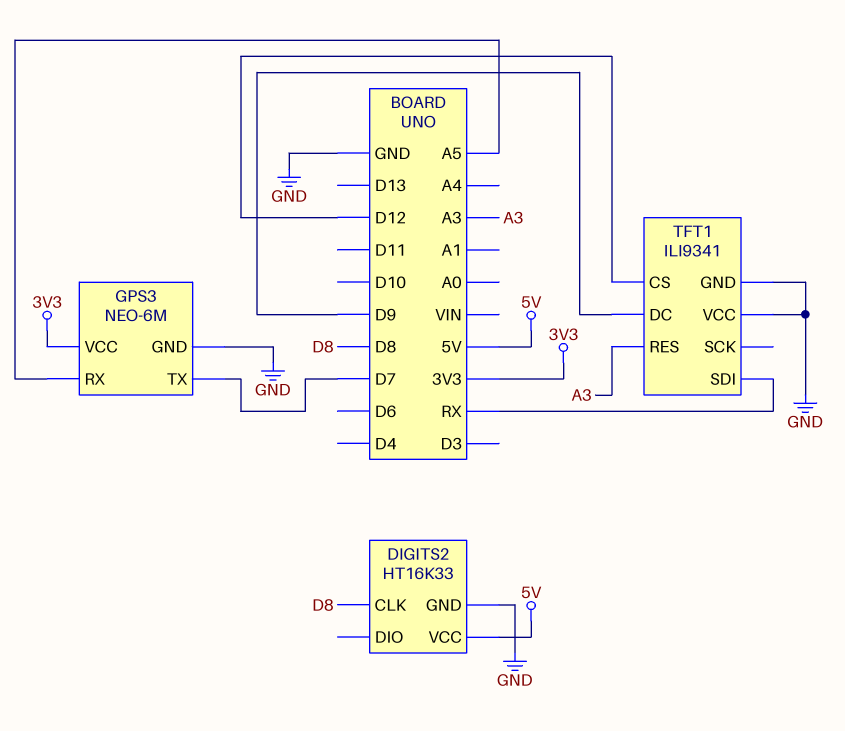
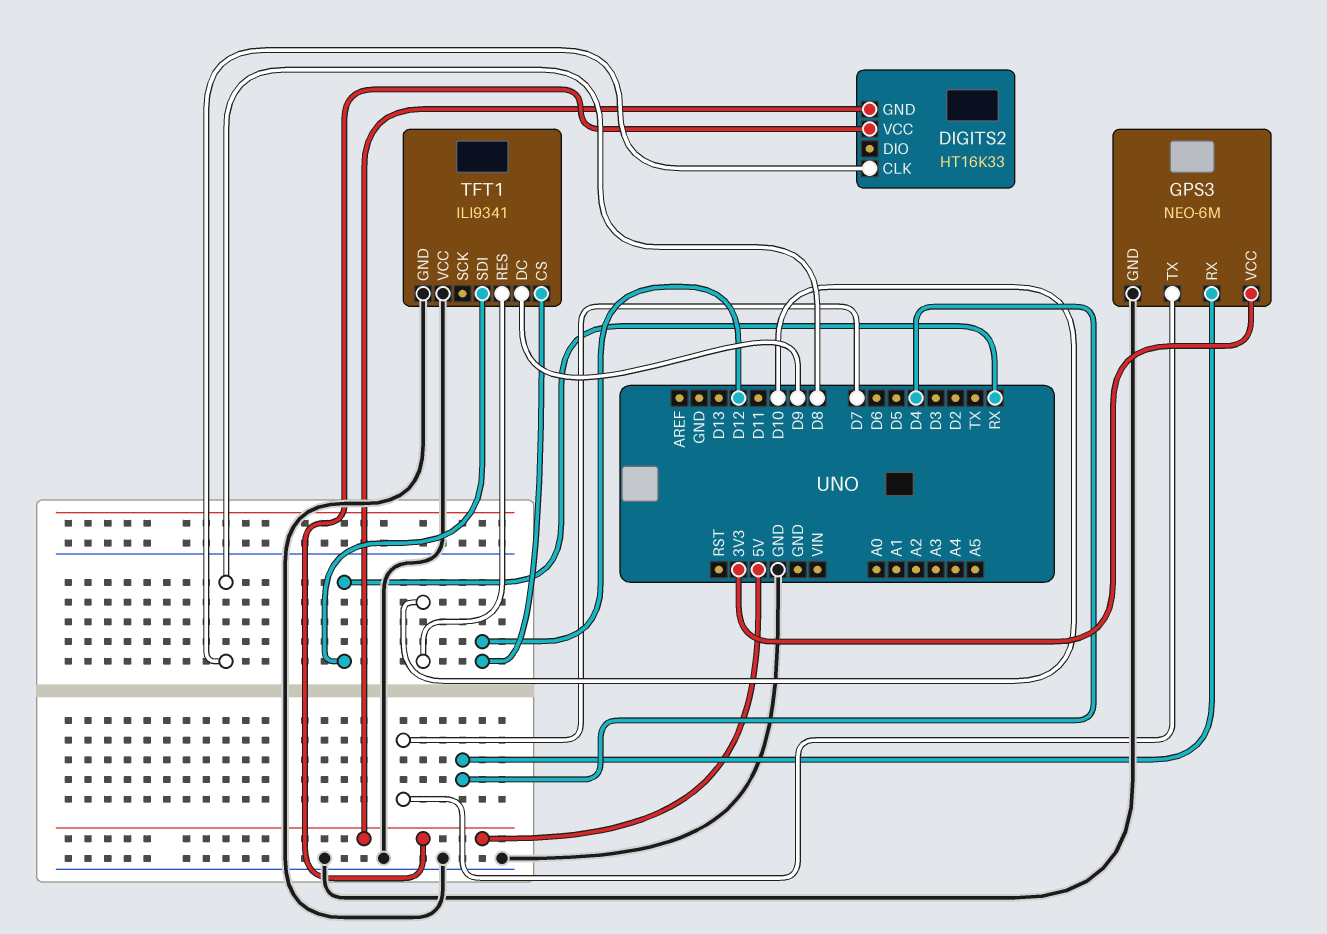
DIGITS2 pin GND: GND -> 5V
GPS3 pin RX: A5 -> D4
TFT1 pin RES: A3 -> D10

